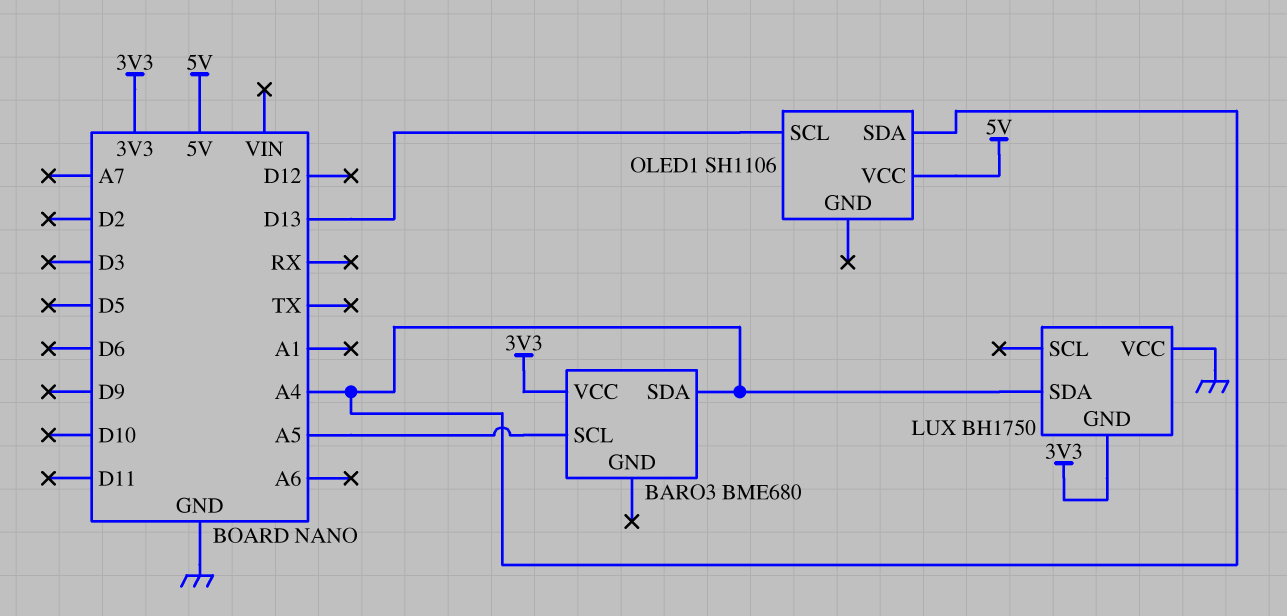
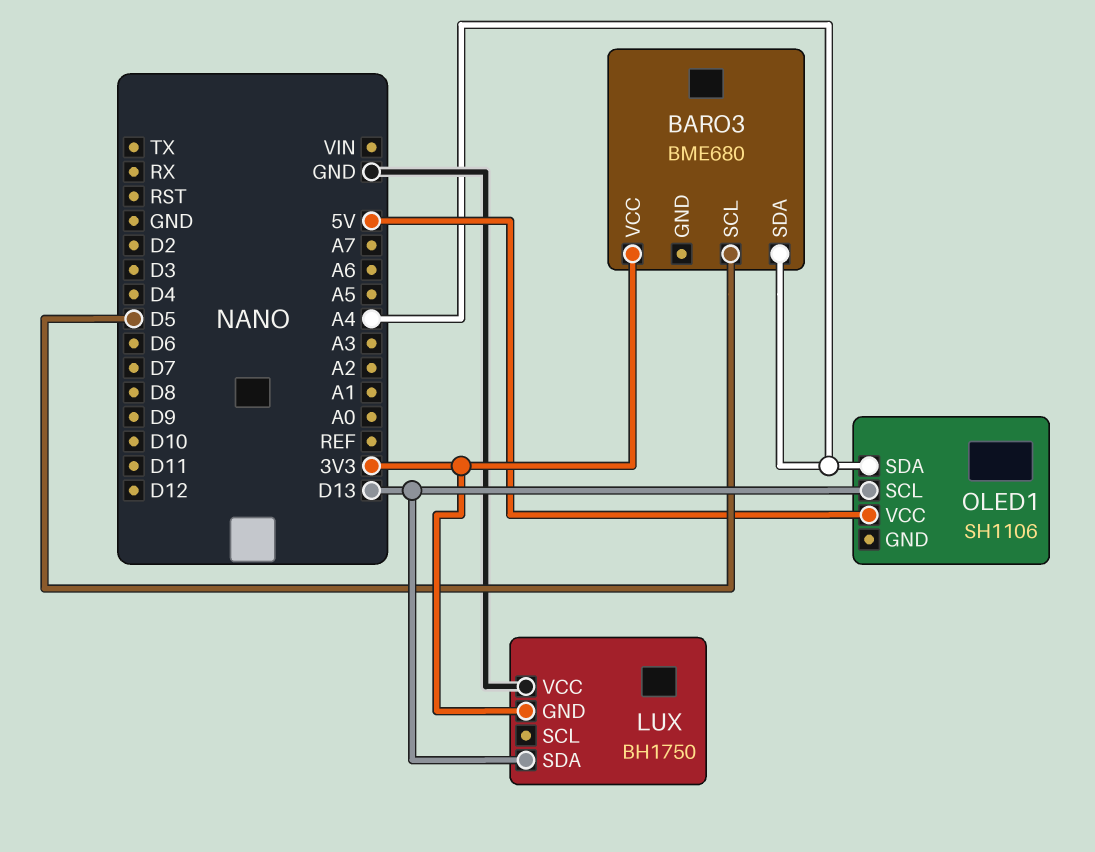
BARO3 pin SCL: A5 -> D5
LUX pin SDA: A4 -> D13

